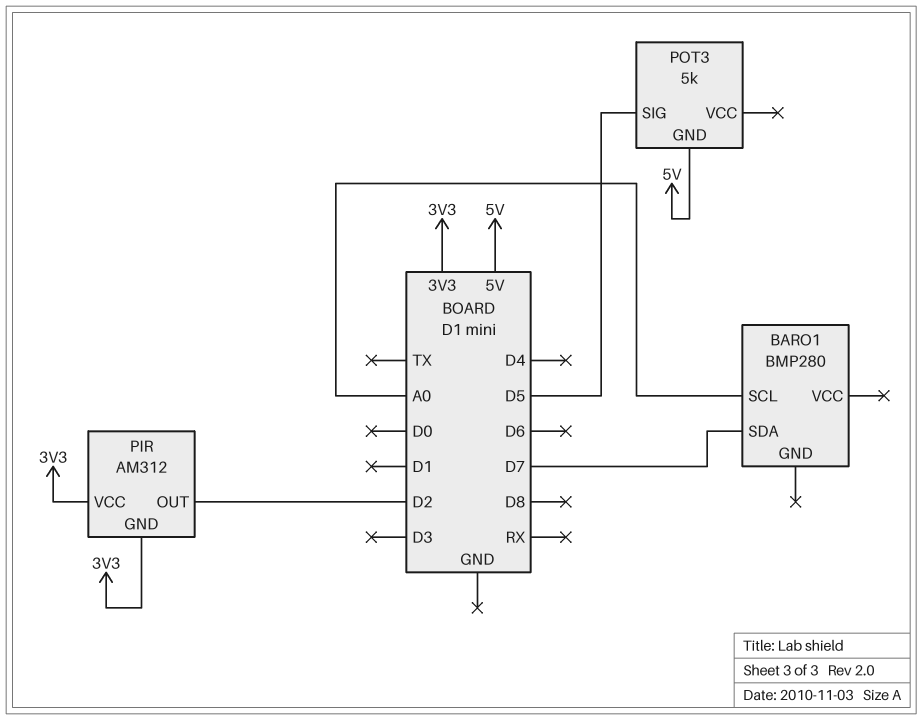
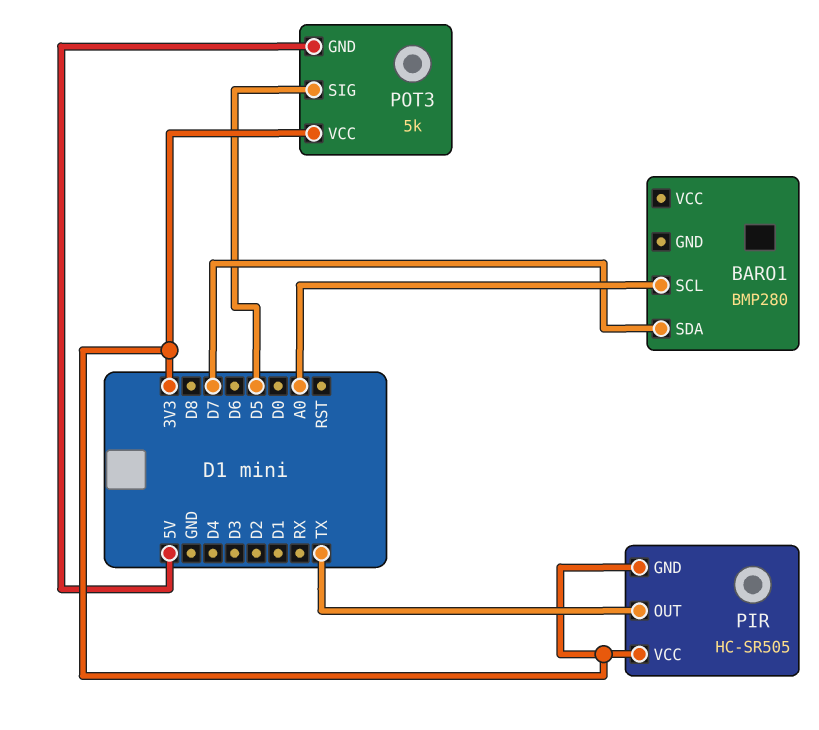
PIR: AM312 -> HC-SR505
PIR pin OUT: D2 -> TX
POT3 pin VCC: none -> 3V3

